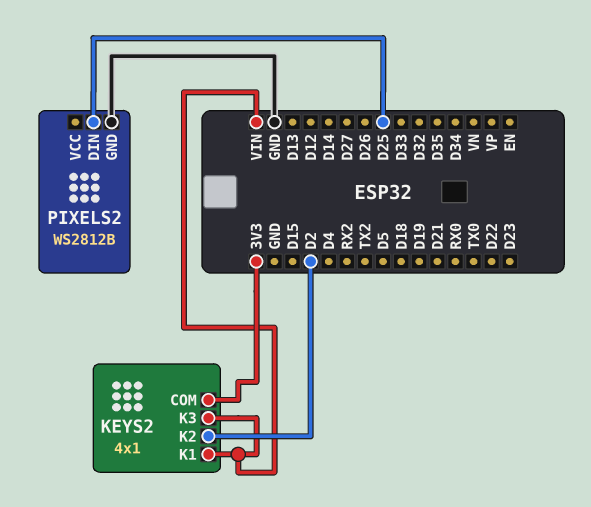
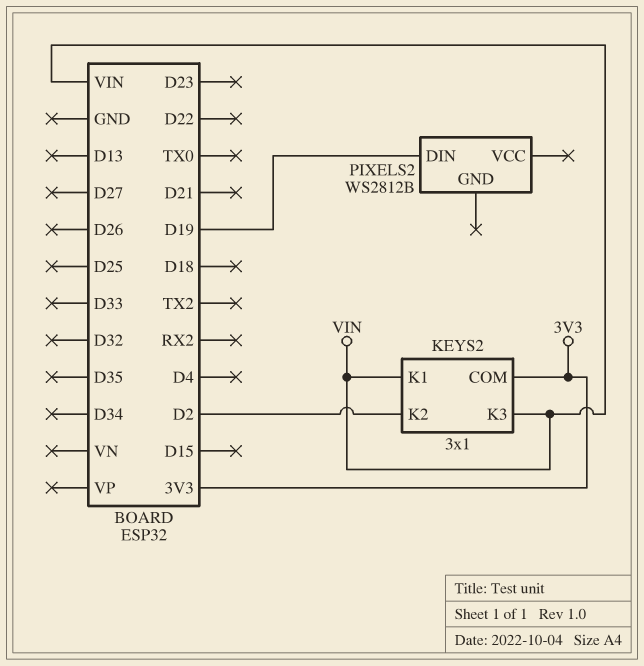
KEYS2: 4x1 -> 3x1
PIXELS2 pin DIN: D25 -> D19
PIXELS2 pin GND: GND -> none

